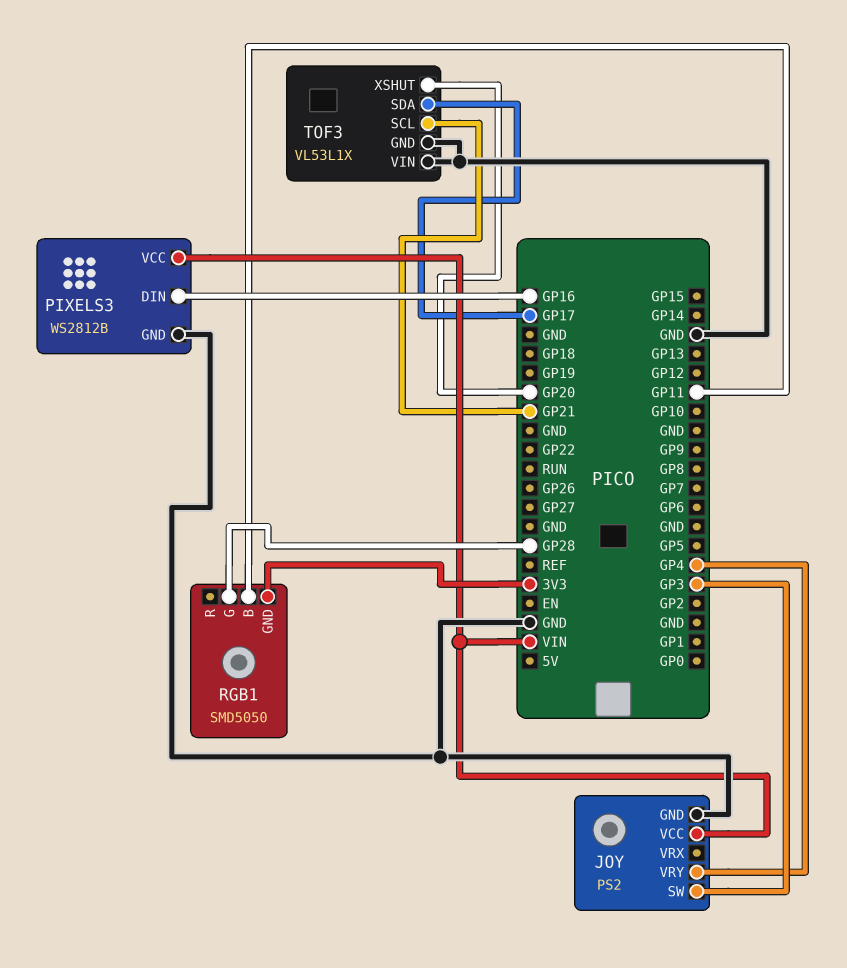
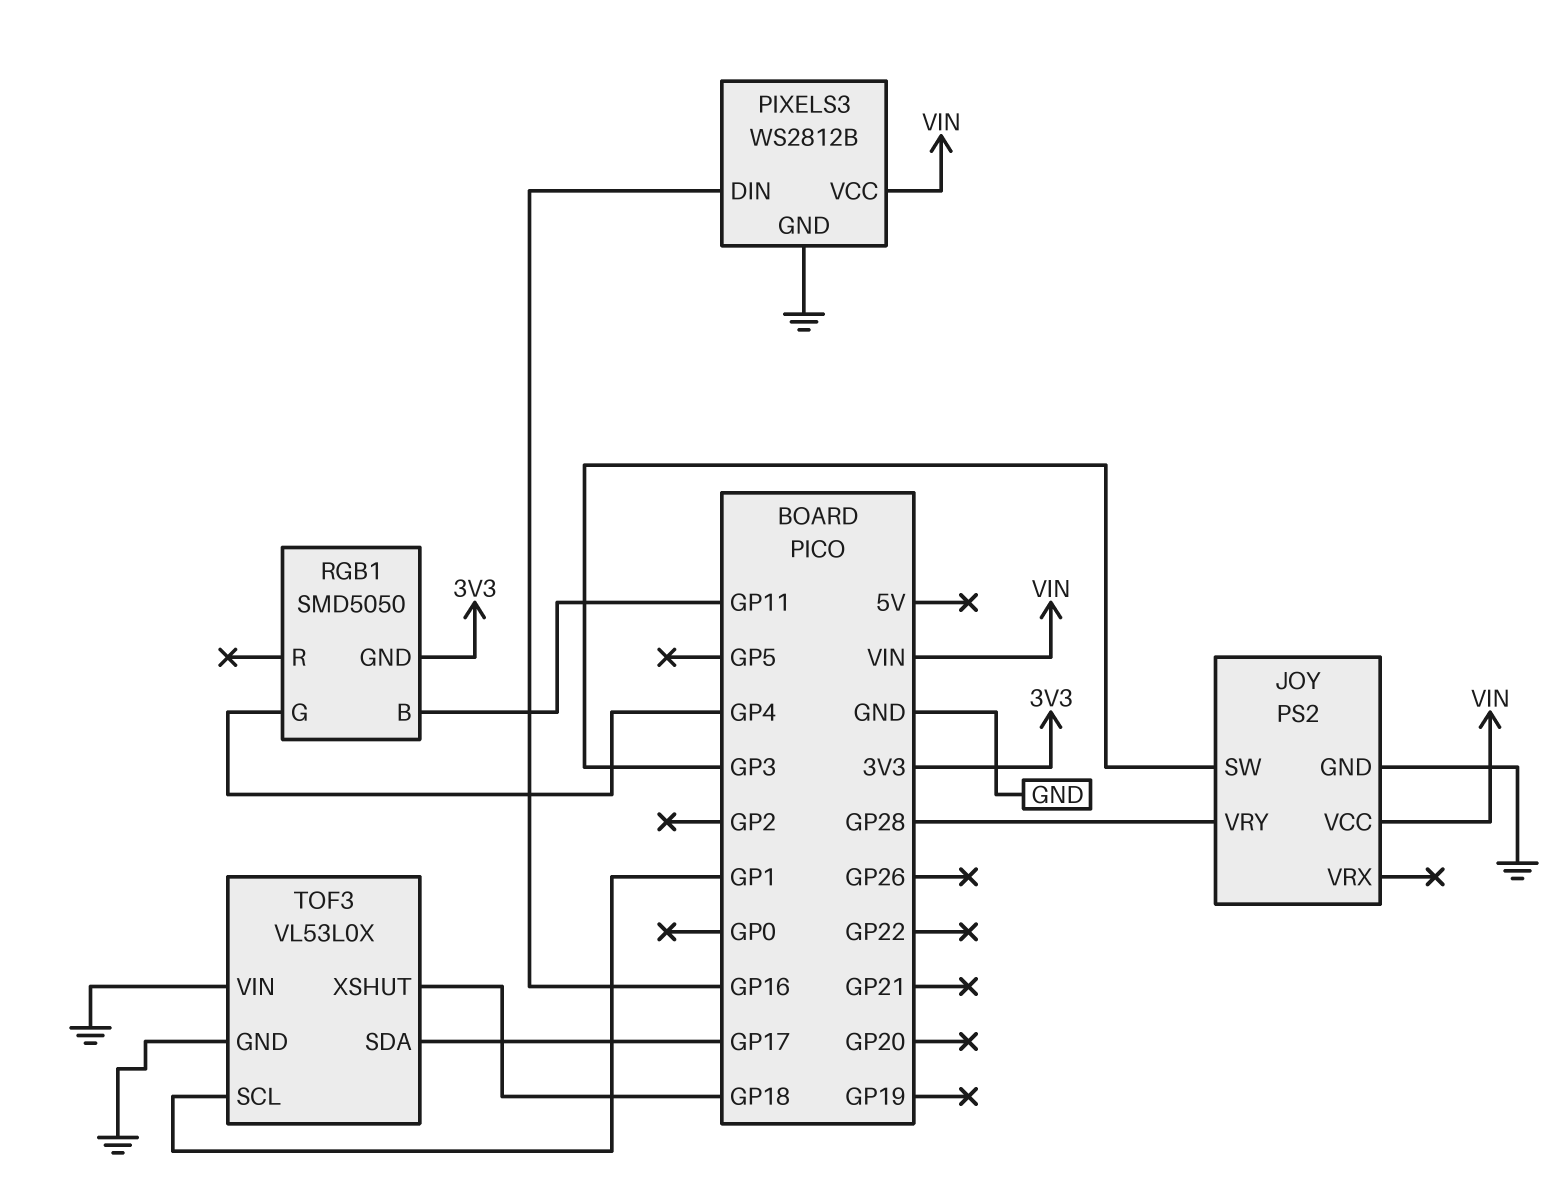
JOY pin VRY: GP4 -> GP28
RGB1 pin G: GP28 -> GP4
TOF3: VL53L1X -> VL53L0X
TOF3 pin SCL: GP21 -> GP1
TOF3 pin XSHUT: GP20 -> GP18

